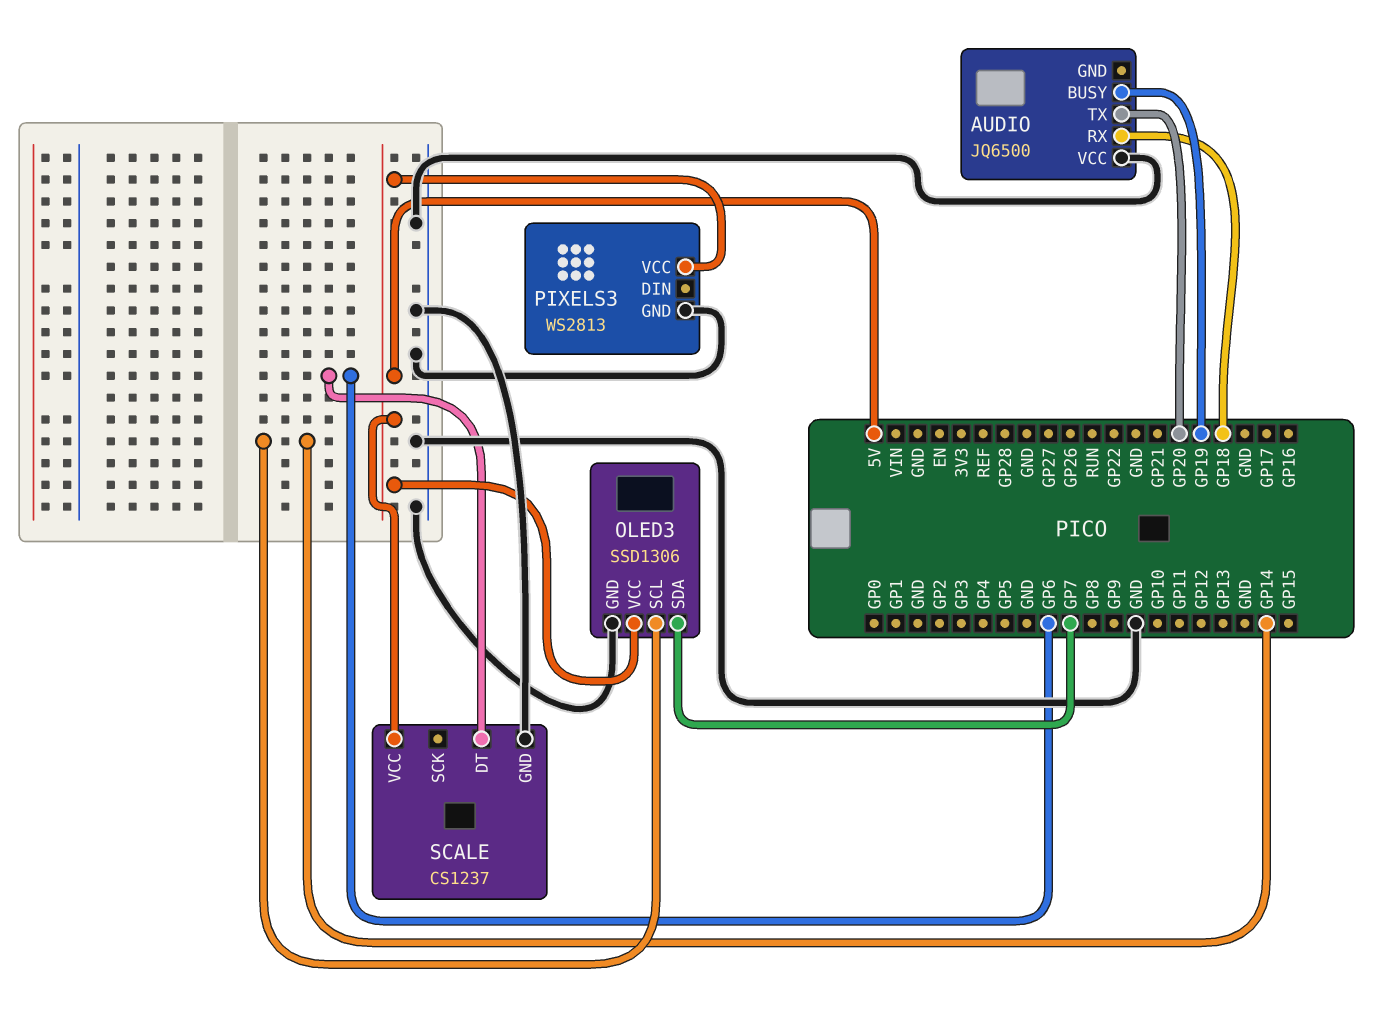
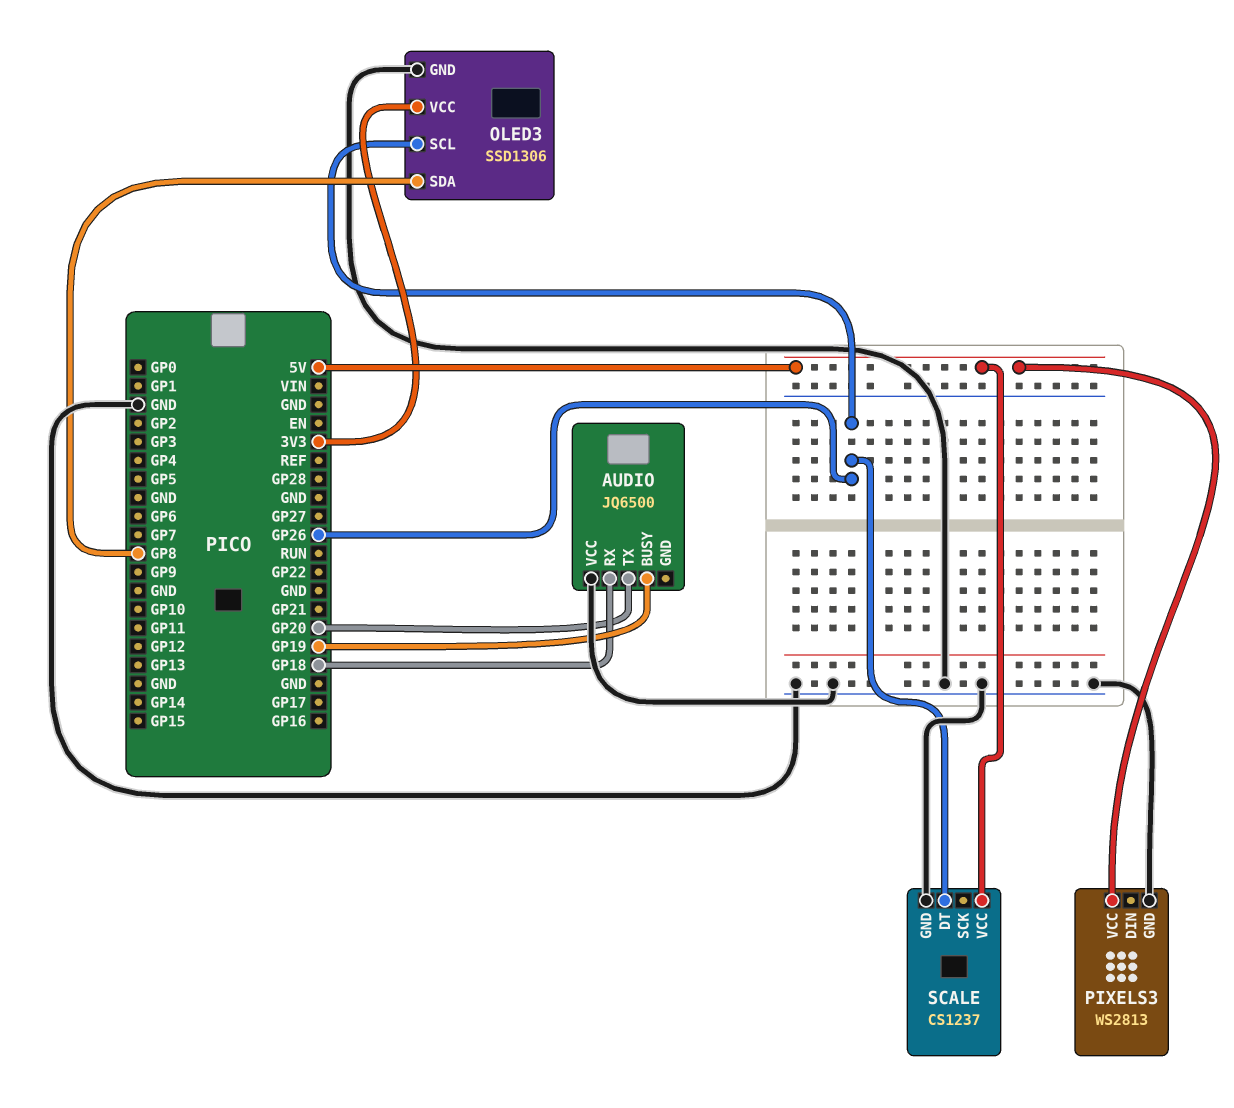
OLED3 pin SCL: GP14 -> GP26
OLED3 pin SDA: GP7 -> GP8
OLED3 pin VCC: 5V -> 3V3
SCALE pin DT: GP6 -> GP26

